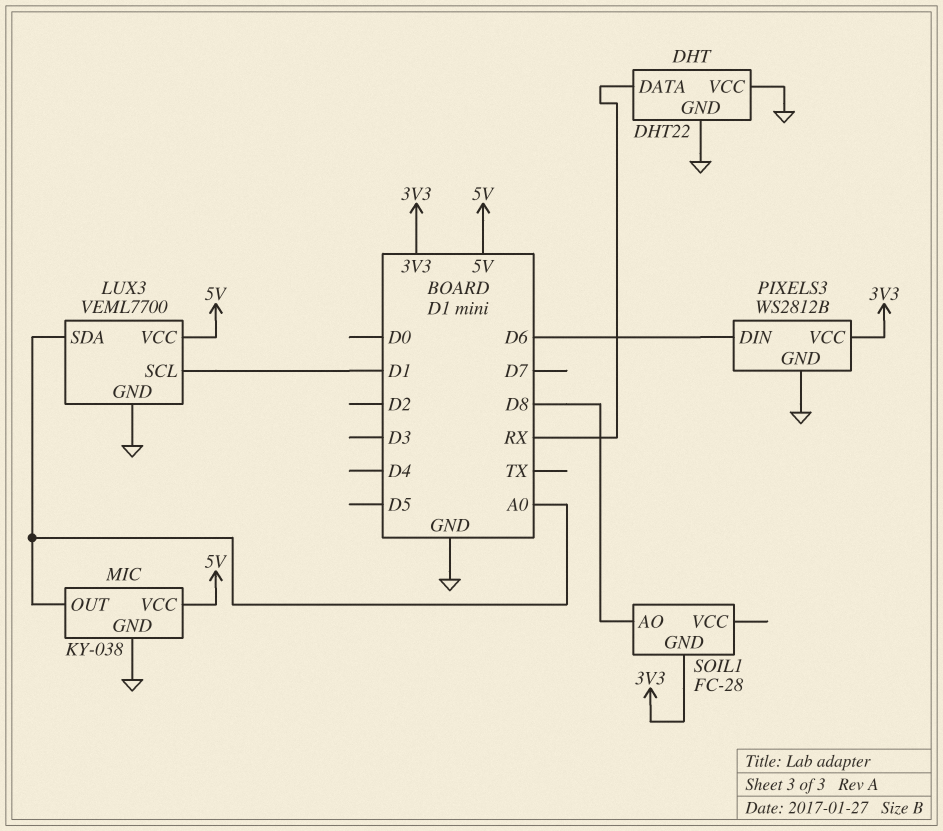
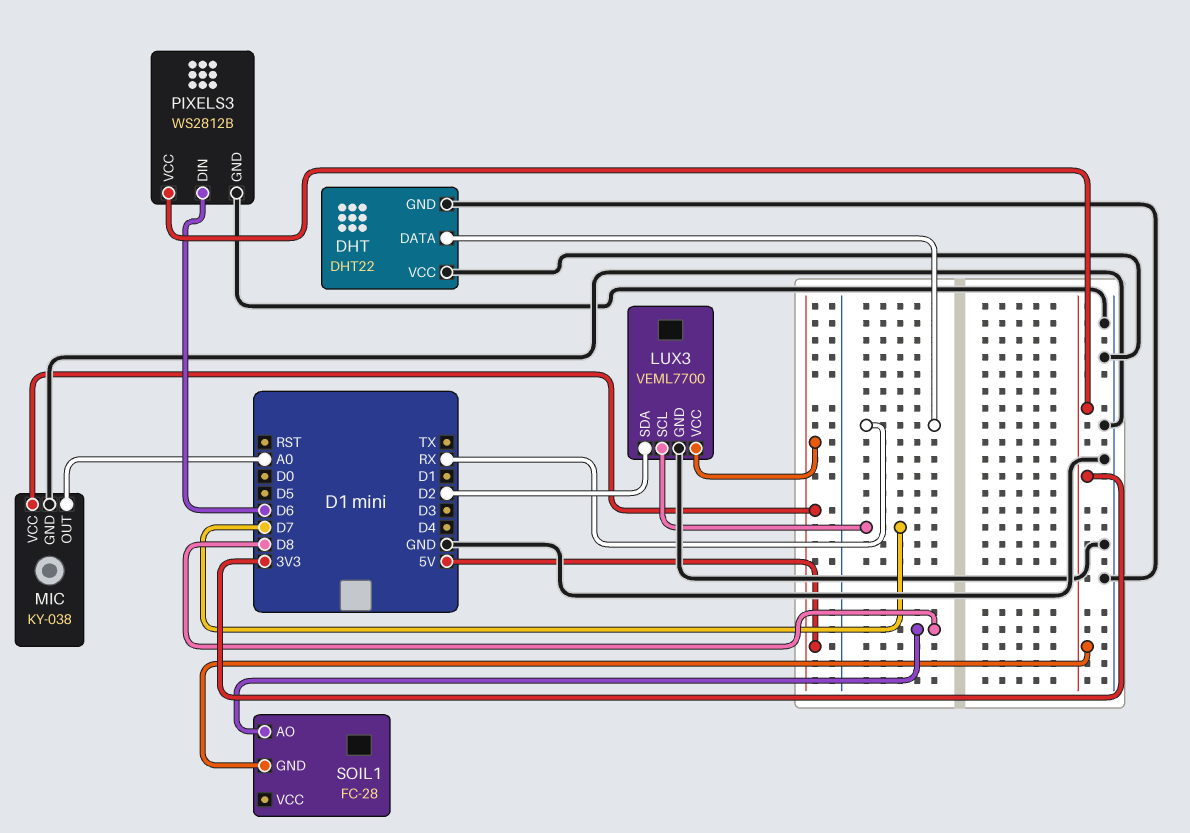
LUX3 pin SCL: D1 -> D7
LUX3 pin SDA: A0 -> D2

